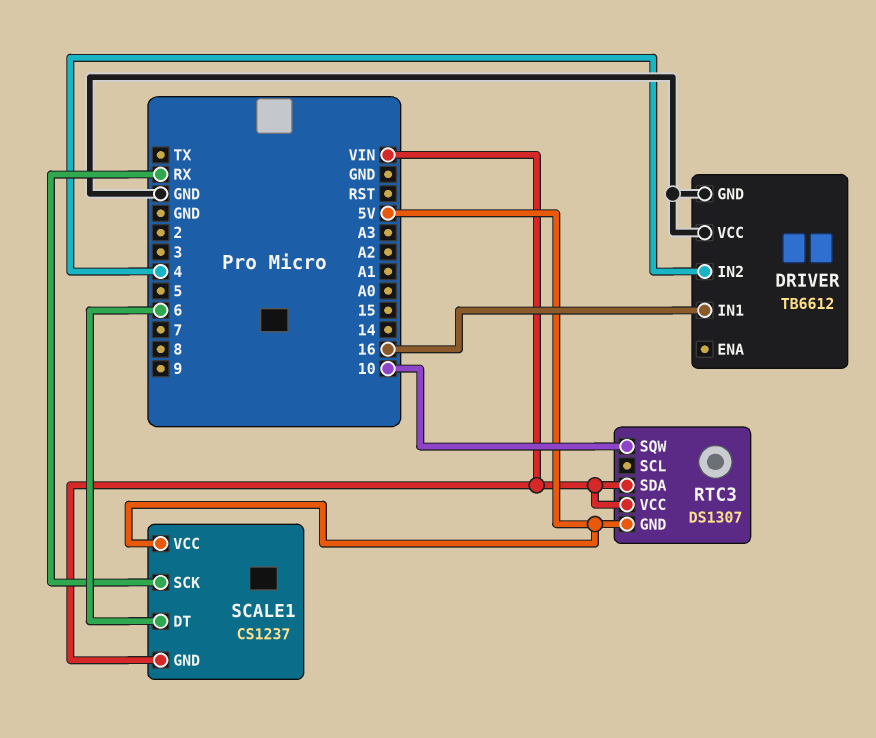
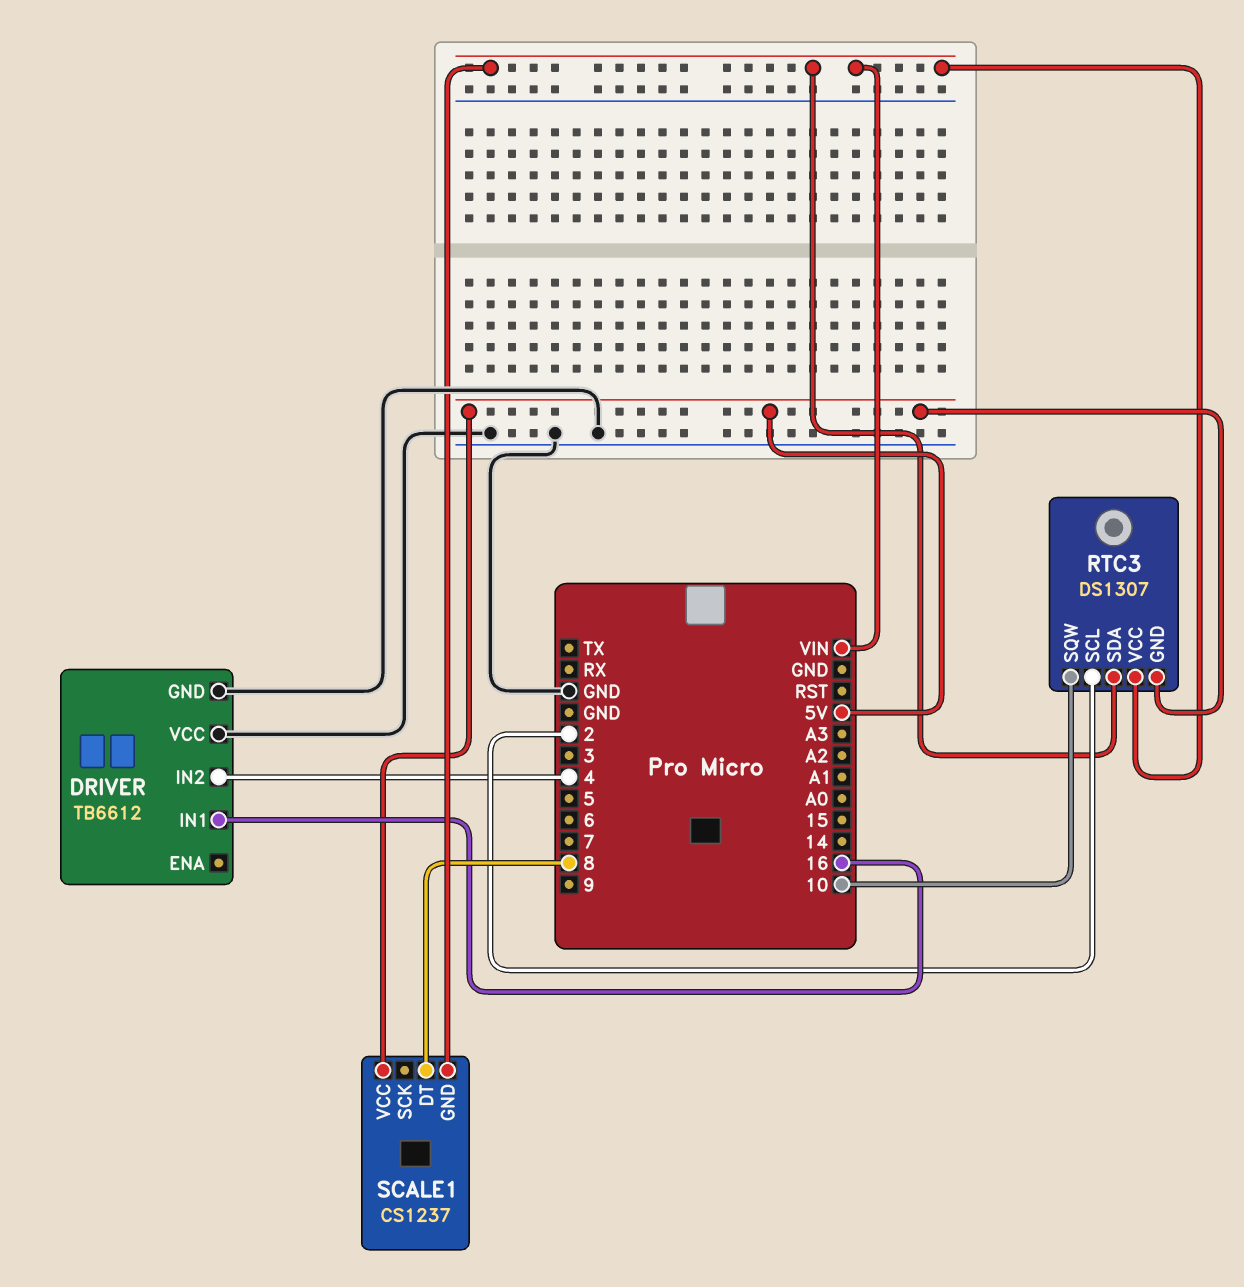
RTC3 pin SCL: none -> 2
SCALE1 pin DT: 6 -> 8
SCALE1 pin SCK: RX -> none

